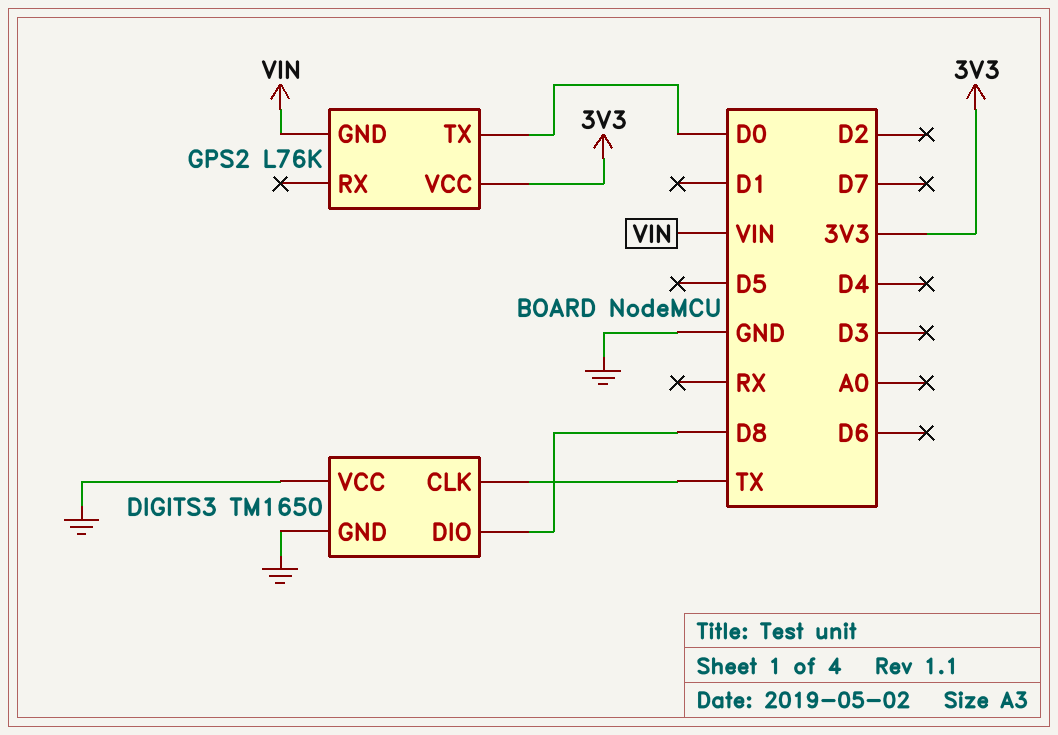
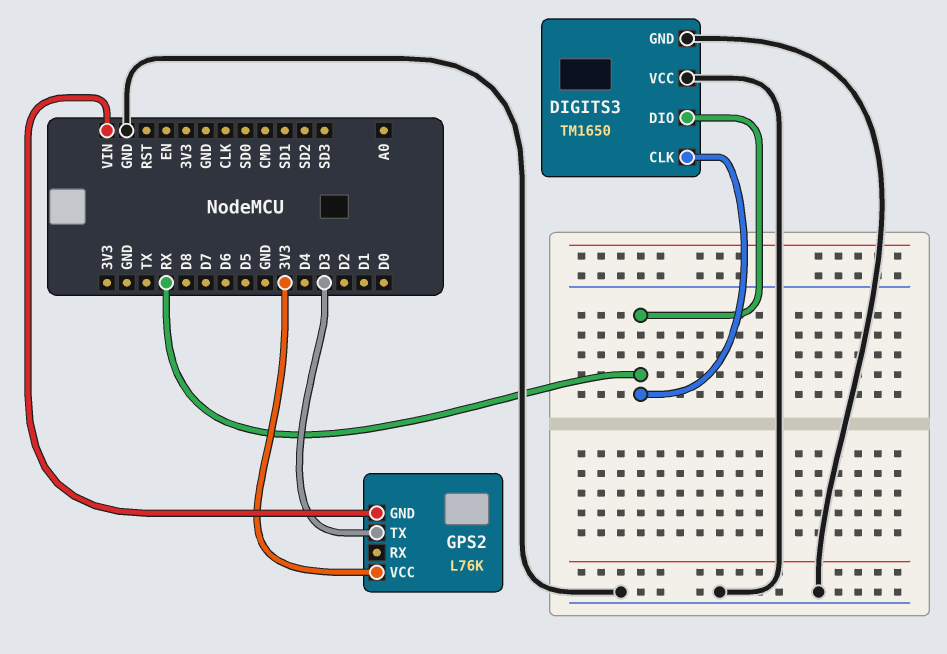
DIGITS3 pin CLK: TX -> RX
DIGITS3 pin DIO: D8 -> RX
GPS2 pin TX: D0 -> D3

